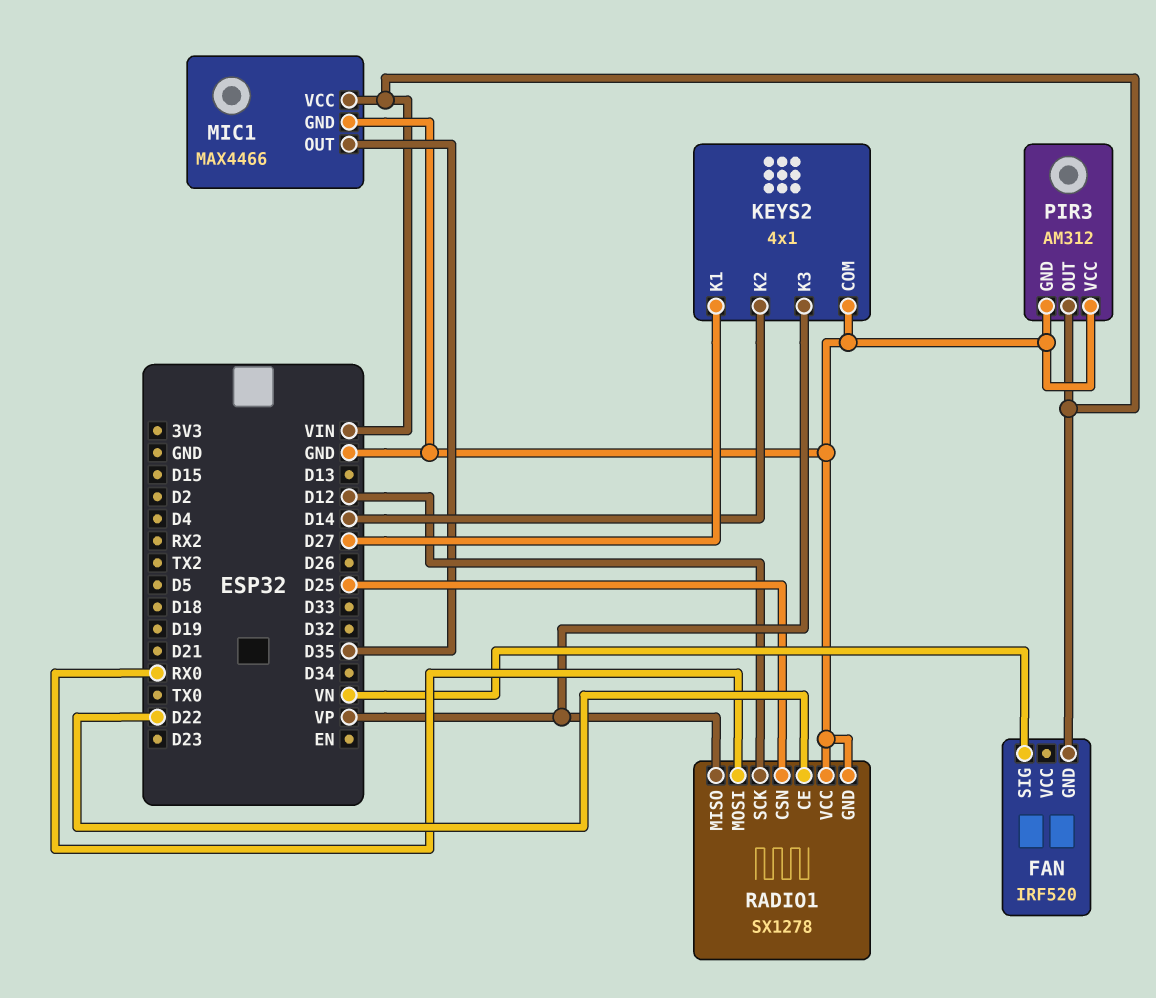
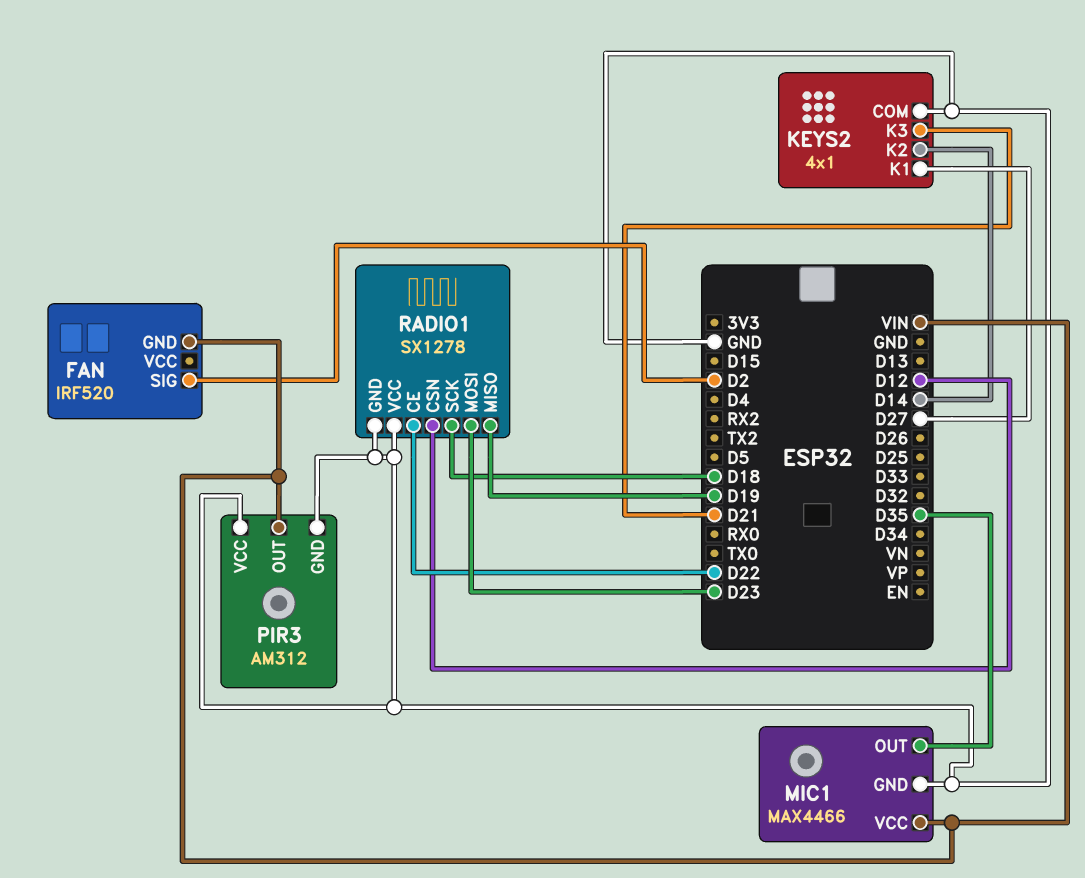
FAN pin SIG: VN -> D2
KEYS2 pin K3: VP -> D21
RADIO1 pin CSN: D25 -> D12
RADIO1 pin MISO: VP -> D19
RADIO1 pin MOSI: RX0 -> D23
RADIO1 pin SCK: D12 -> D18

